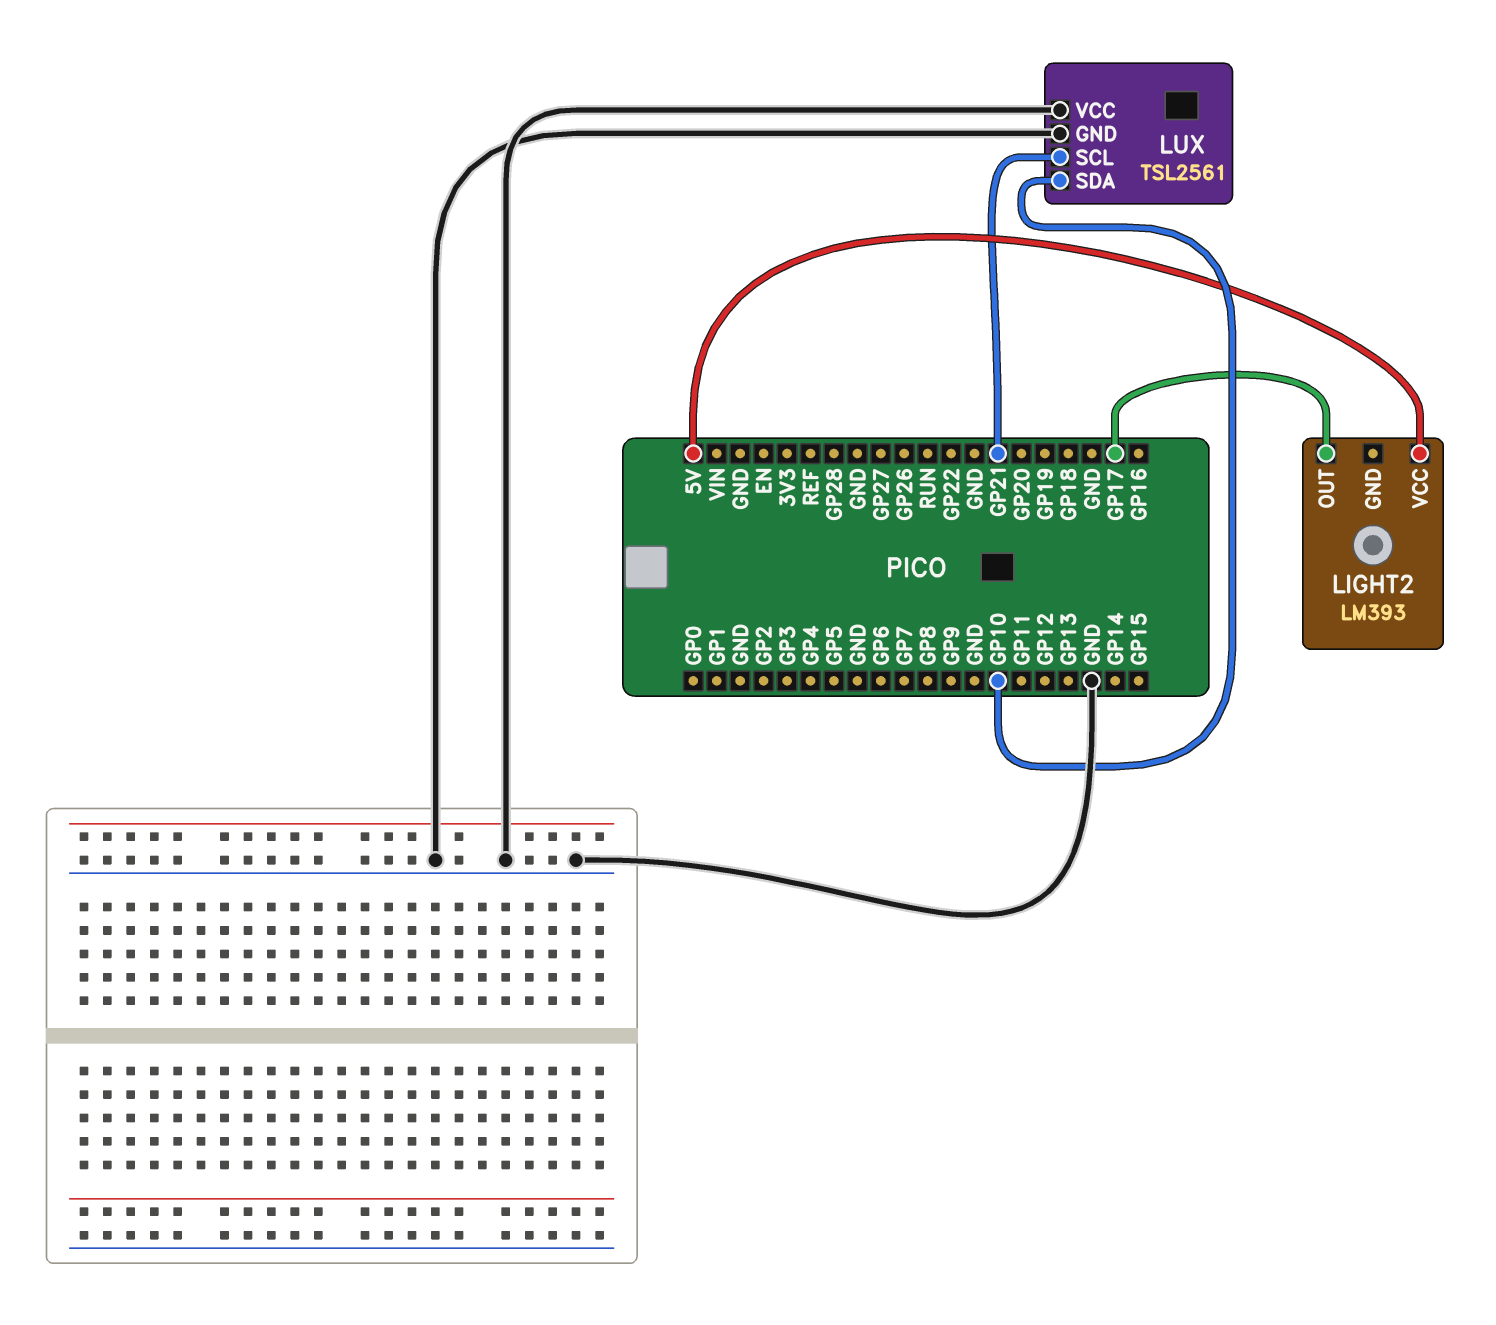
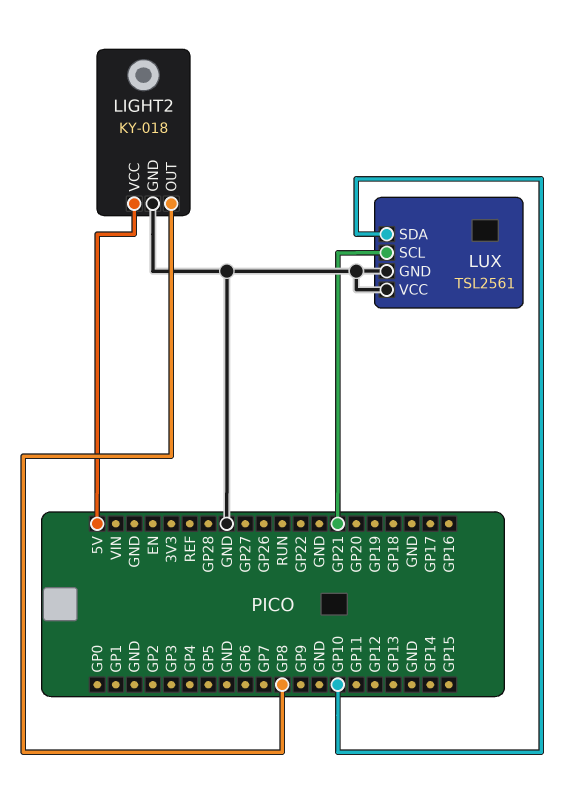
LIGHT2: LM393 -> KY-018
LIGHT2 pin GND: none -> GND
LIGHT2 pin OUT: GP17 -> GP8

